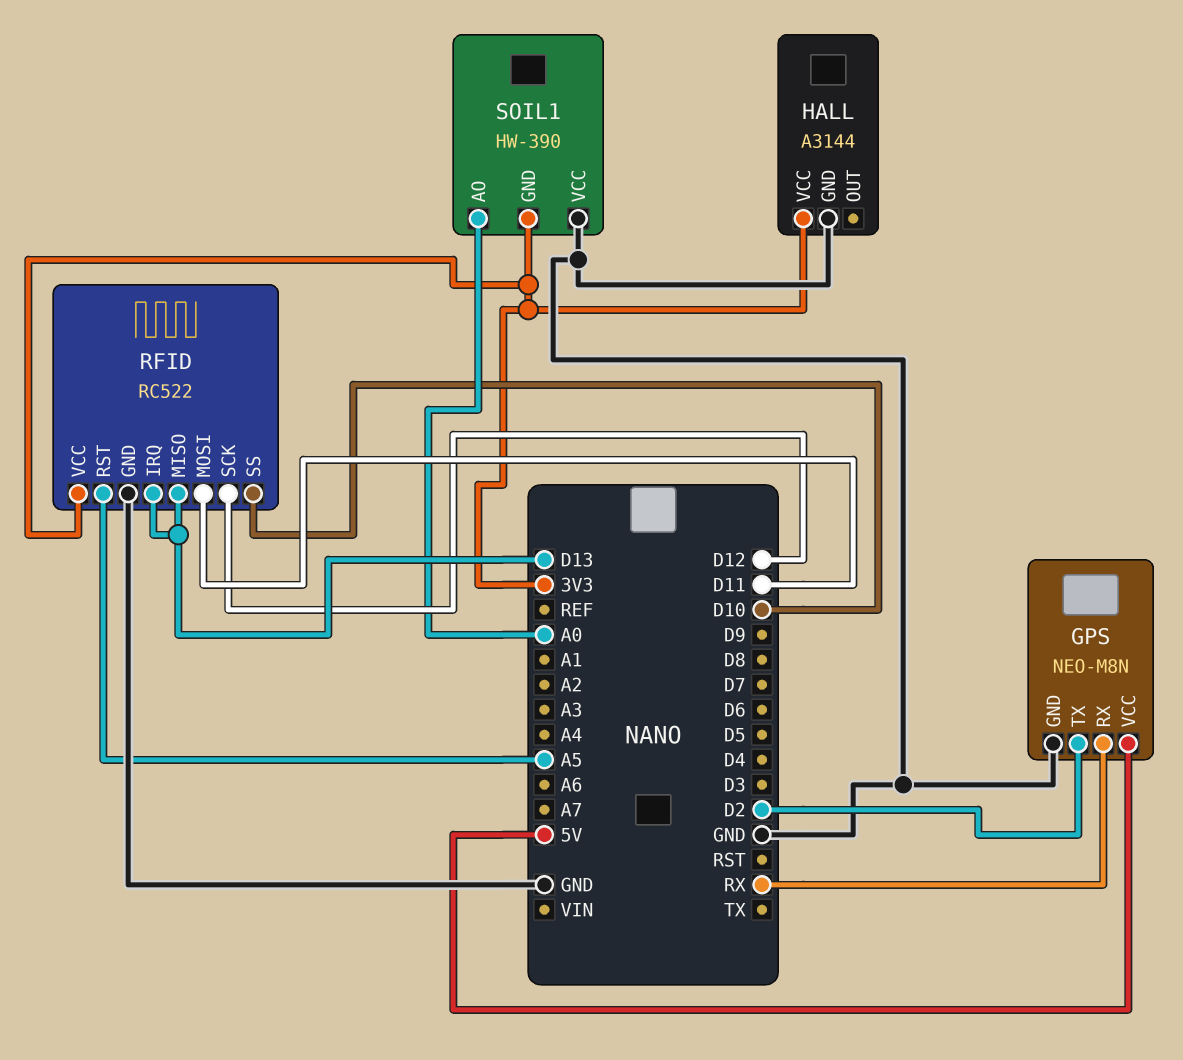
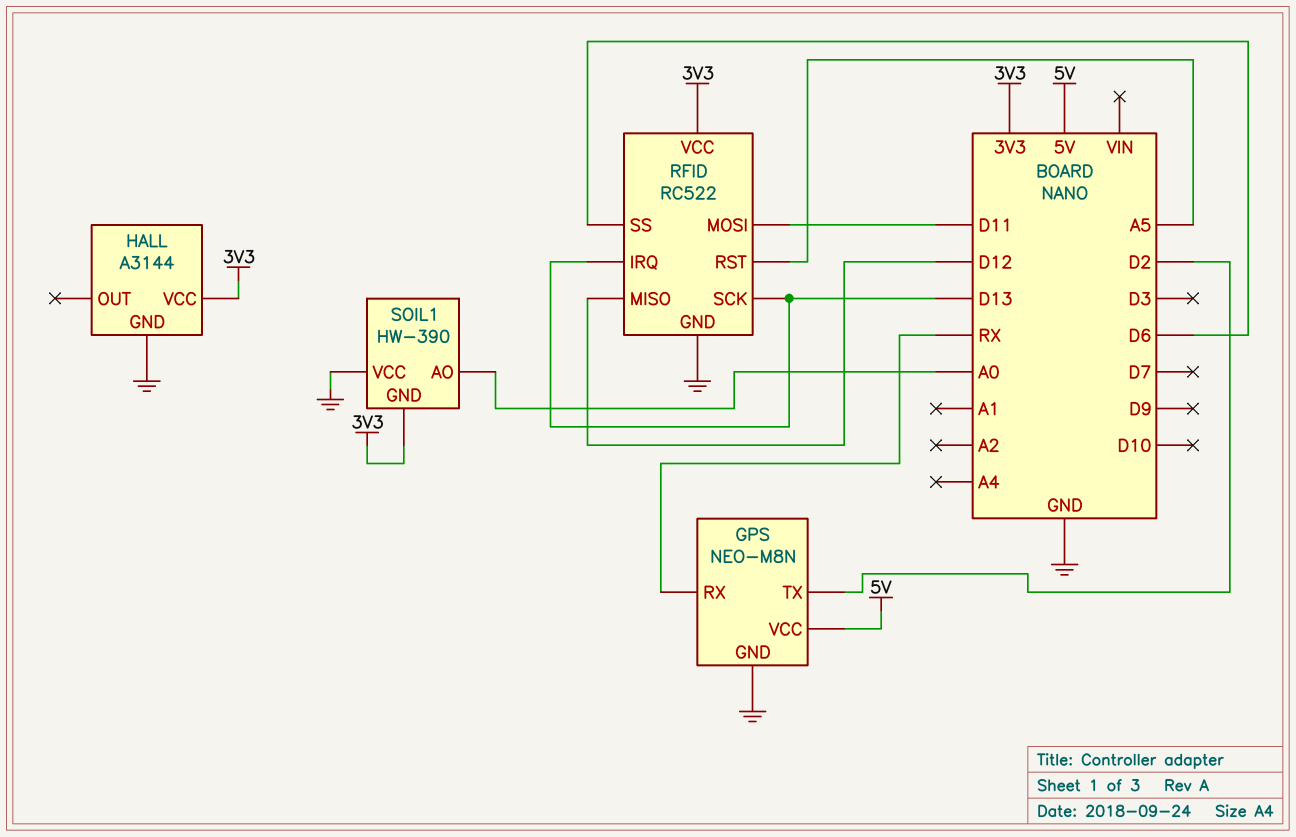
RFID pin MISO: D13 -> D12
RFID pin SCK: D12 -> D13
RFID pin SS: D10 -> D6

